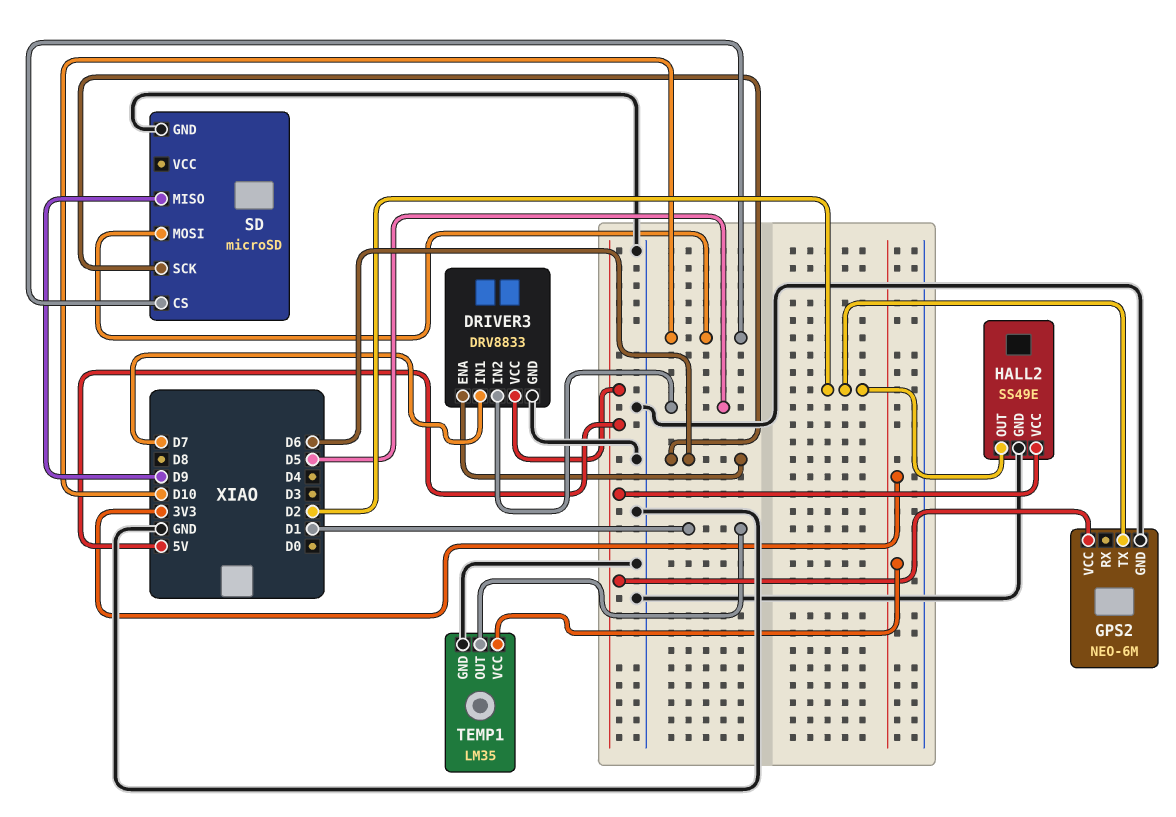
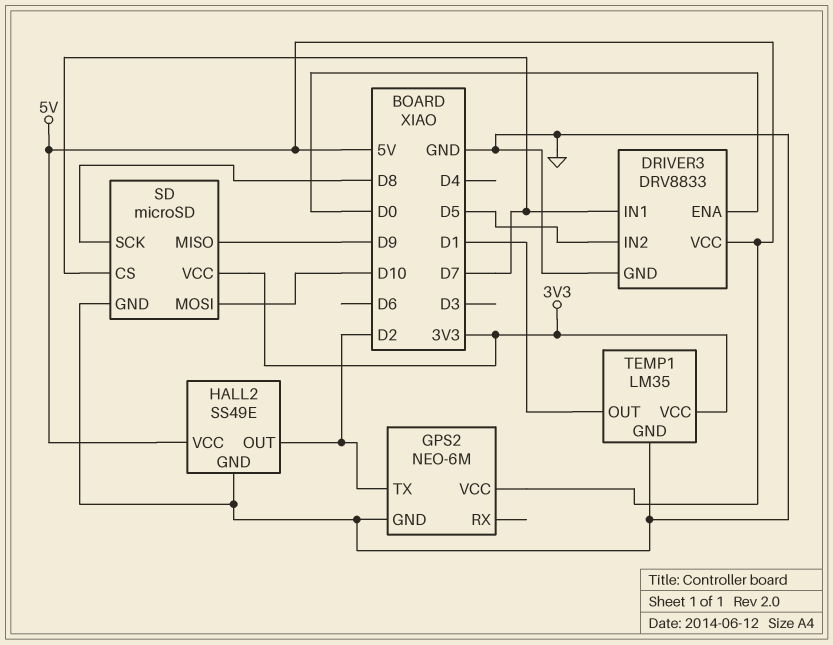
DRIVER3 pin ENA: D6 -> D0
SD pin CS: D10 -> D7
SD pin SCK: D6 -> D8
SD pin VCC: none -> 3V3

